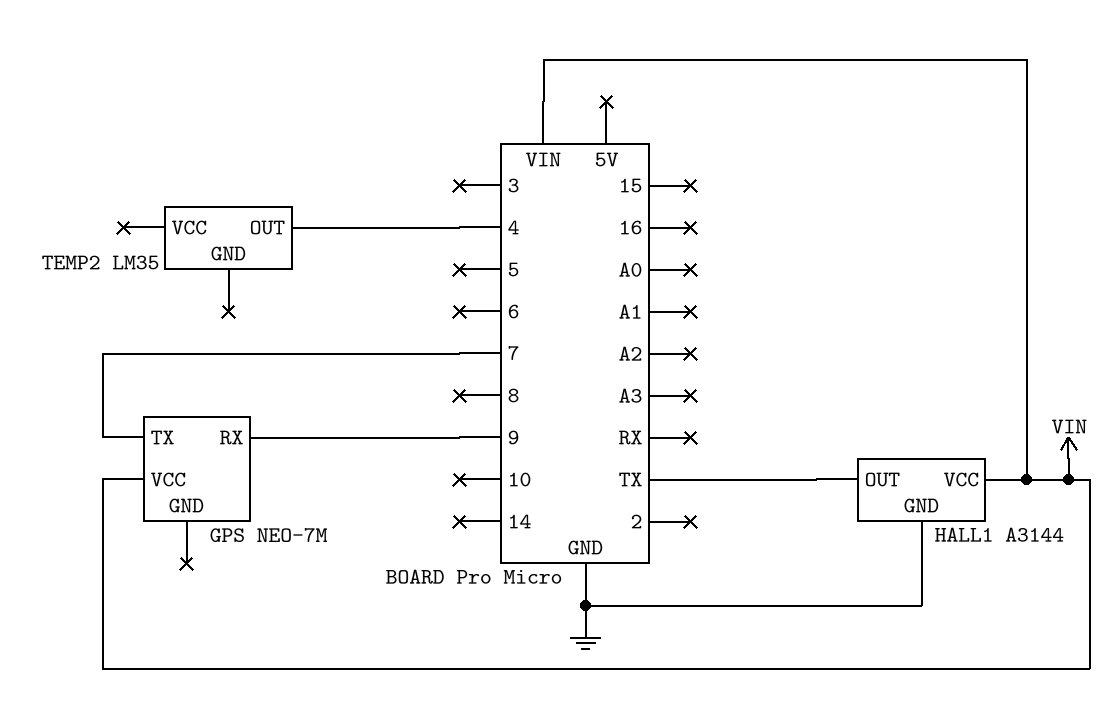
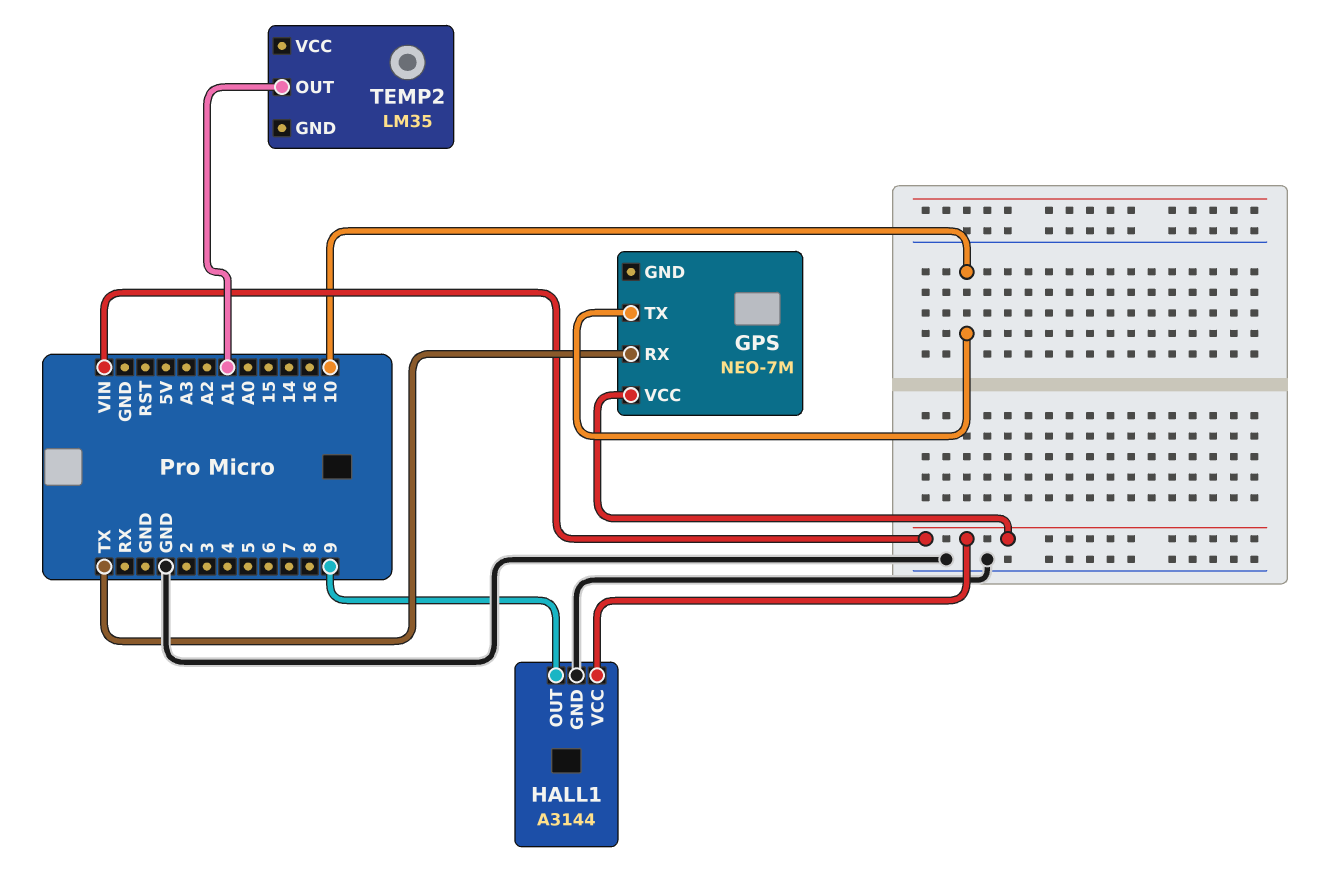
GPS pin RX: 9 -> TX
GPS pin TX: 7 -> 10
HALL1 pin OUT: TX -> 9
TEMP2 pin OUT: 4 -> A1

